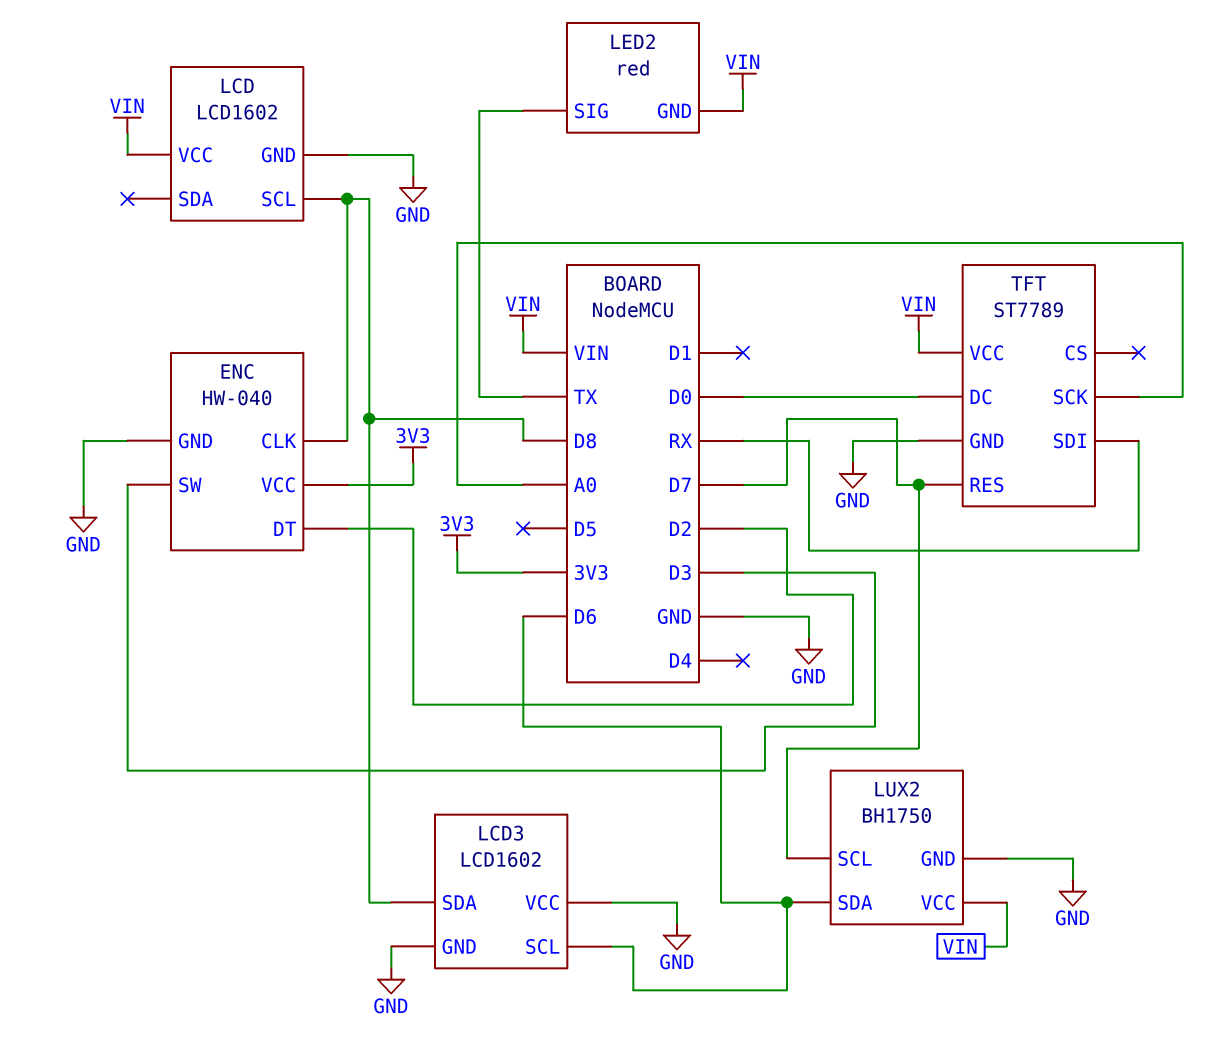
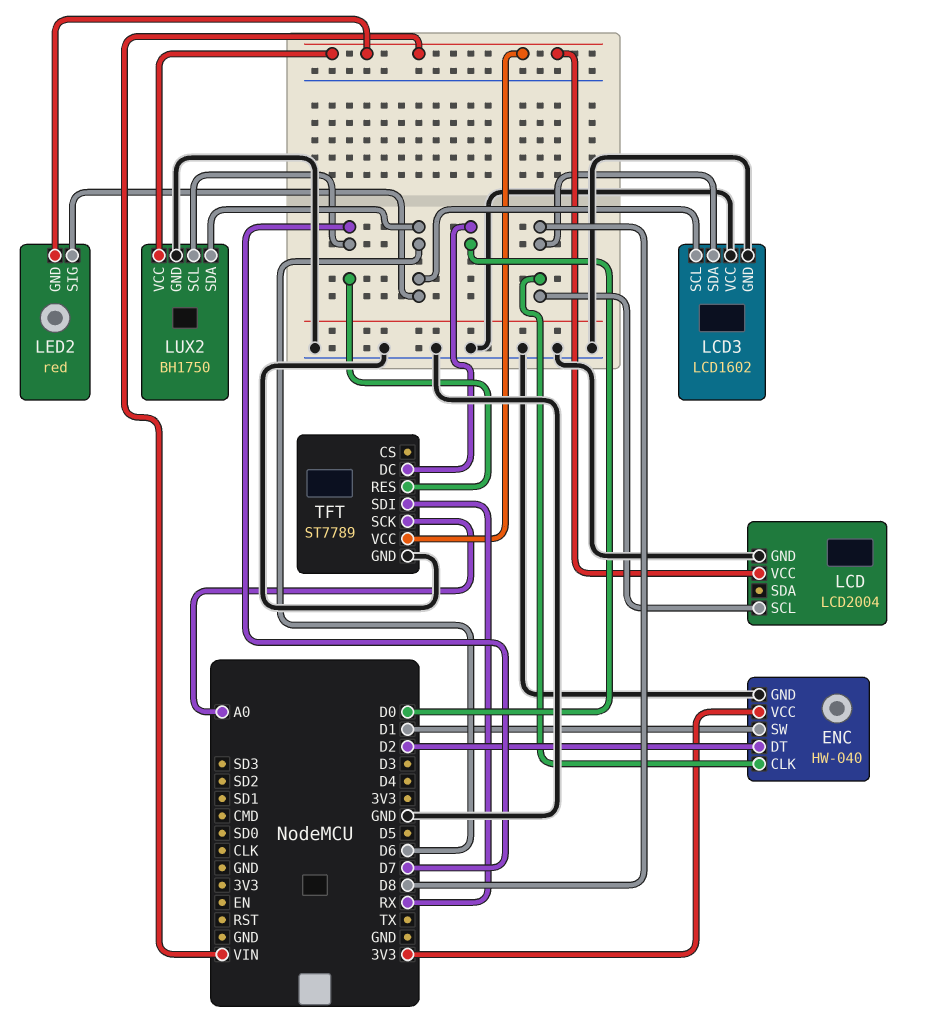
ENC pin SW: D3 -> D1
LCD: LCD1602 -> LCD2004
LED2 pin SIG: TX -> D6

